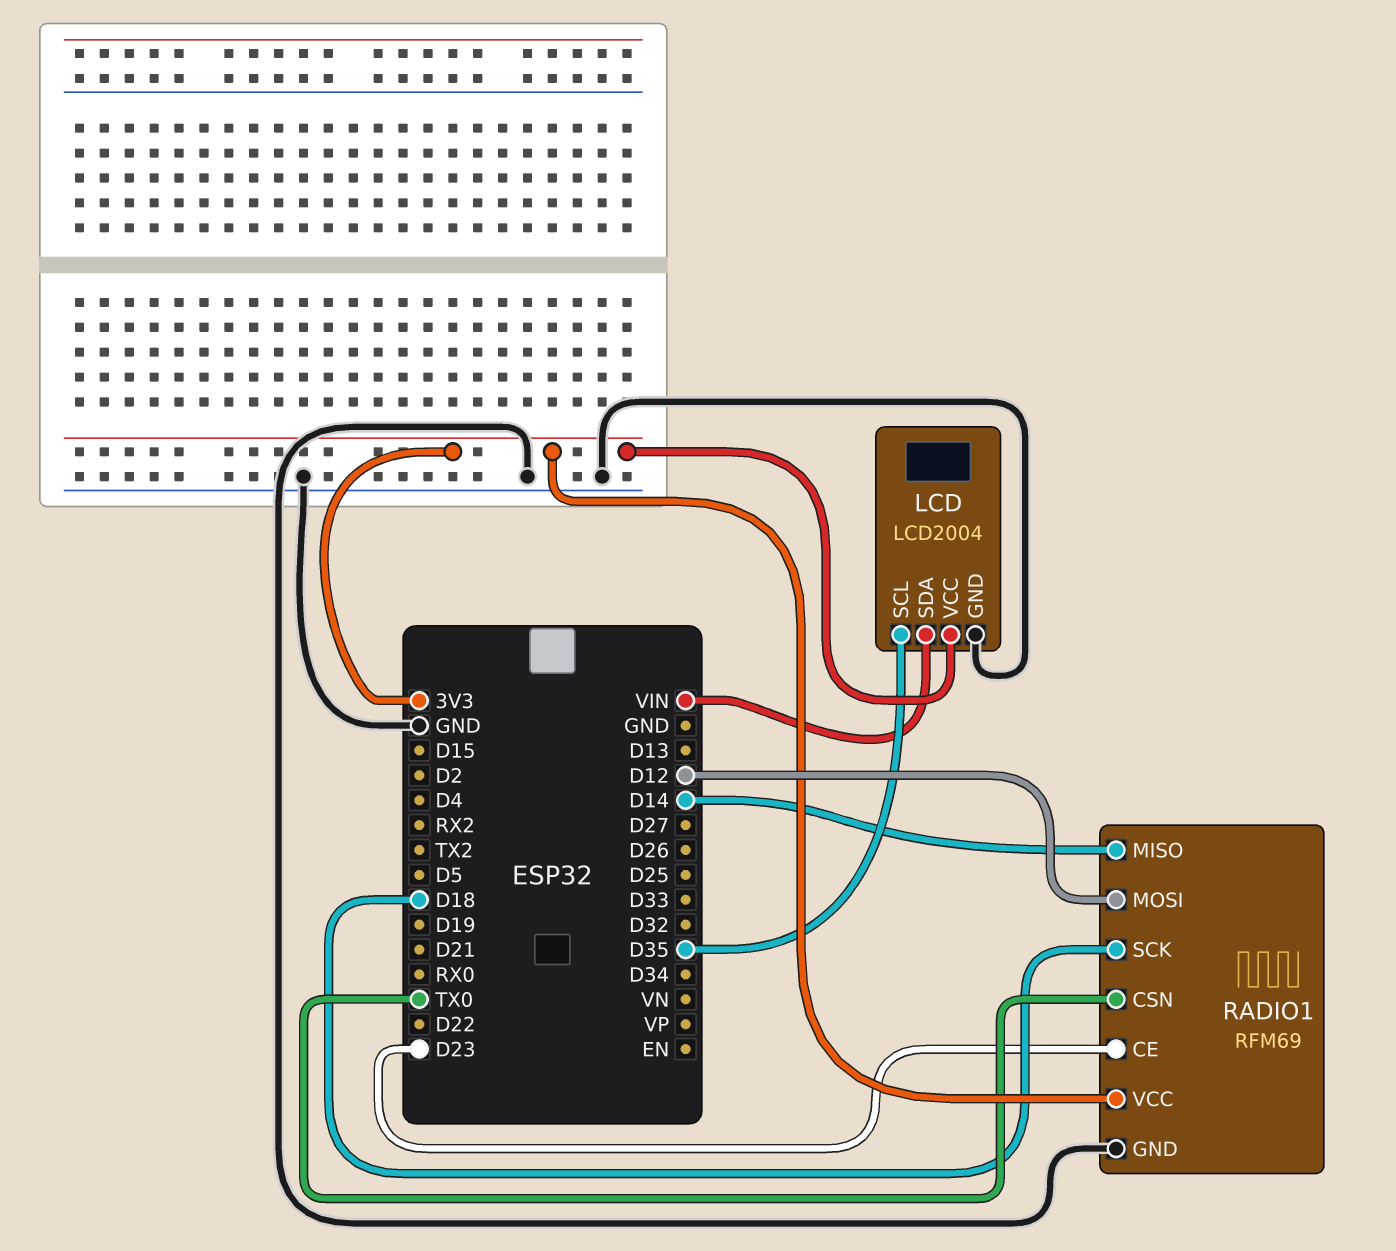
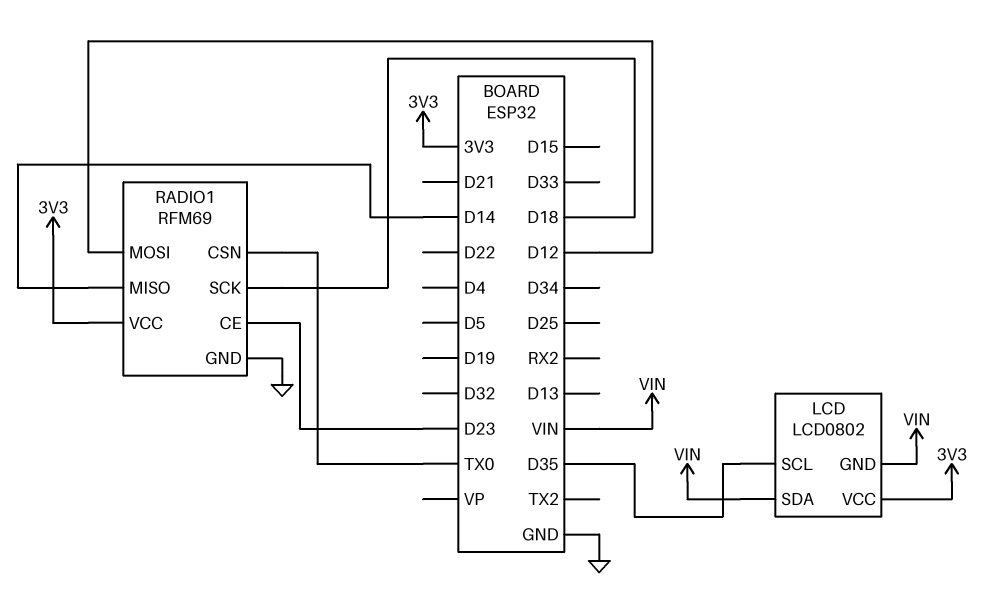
LCD: LCD2004 -> LCD0802
LCD pin GND: GND -> VIN

